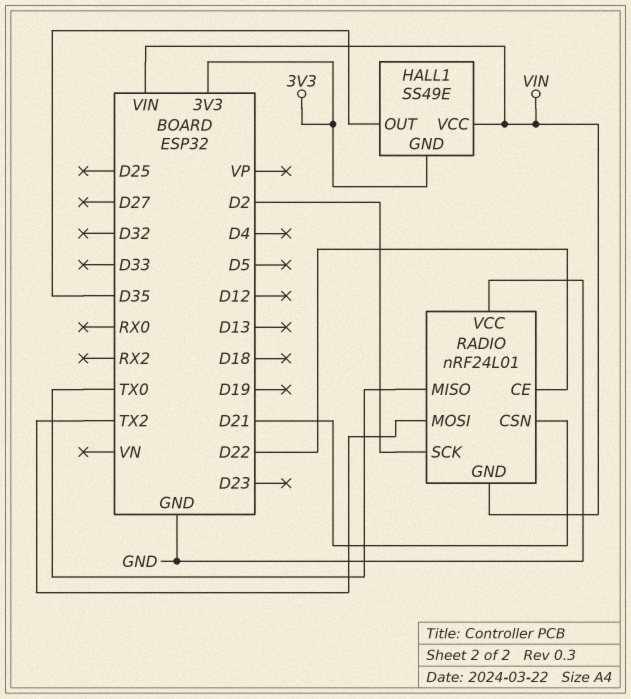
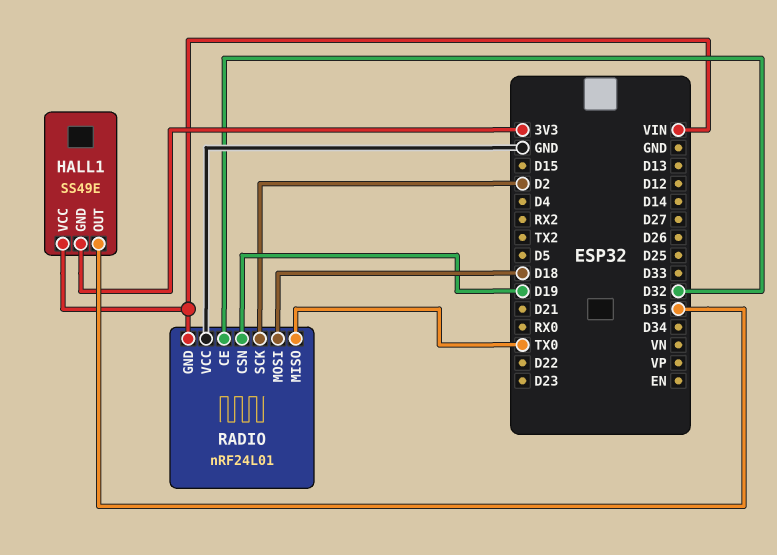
RADIO pin CE: D22 -> D32
RADIO pin CSN: D21 -> D19
RADIO pin MOSI: TX2 -> D18

